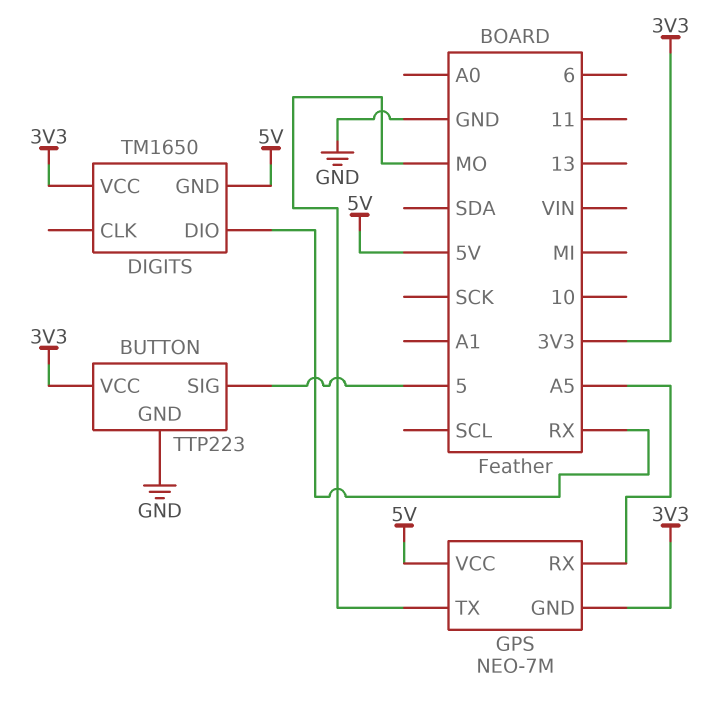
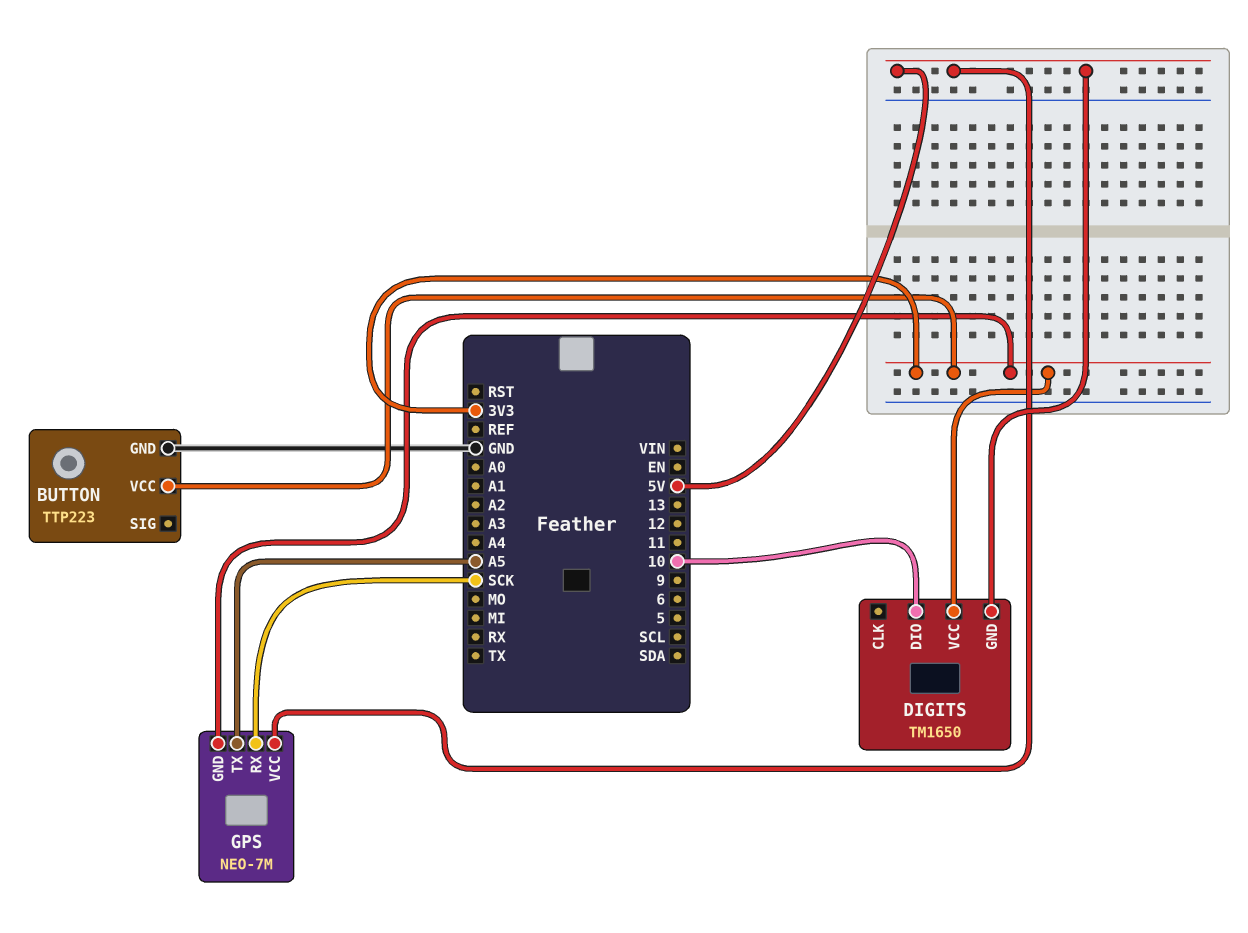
BUTTON pin SIG: 5 -> none
DIGITS pin DIO: RX -> 10
GPS pin RX: A5 -> SCK
GPS pin TX: MO -> A5

